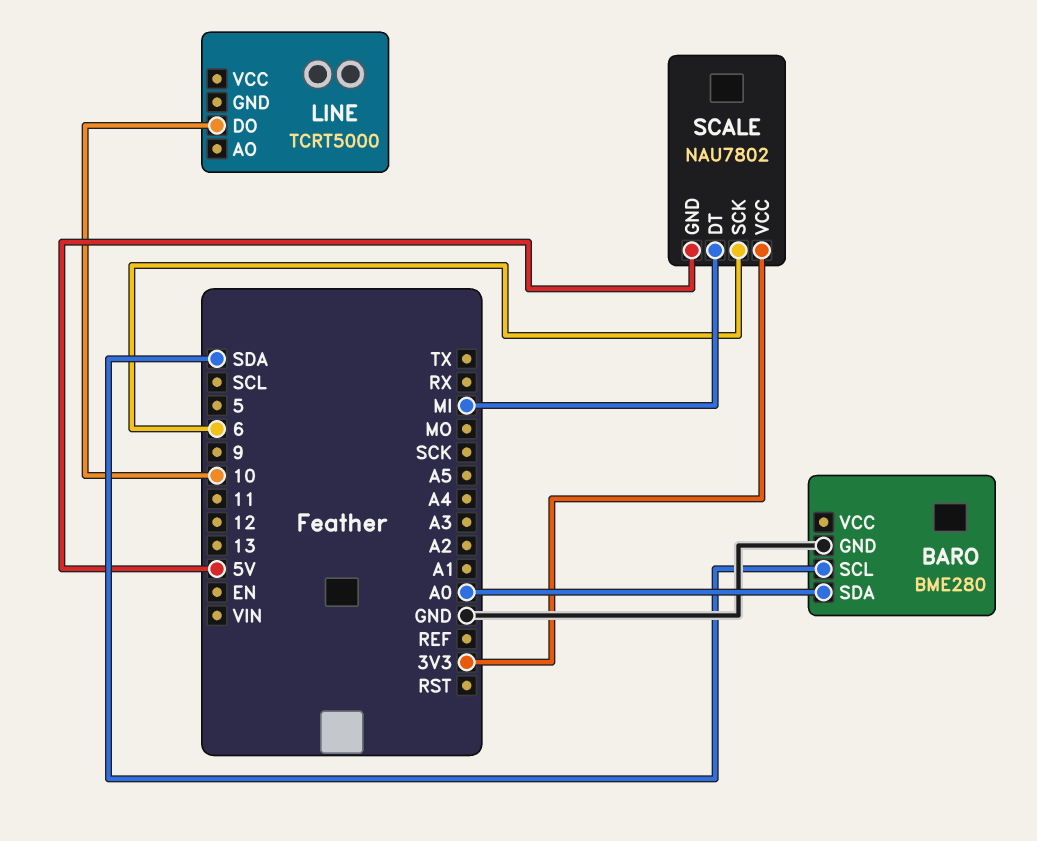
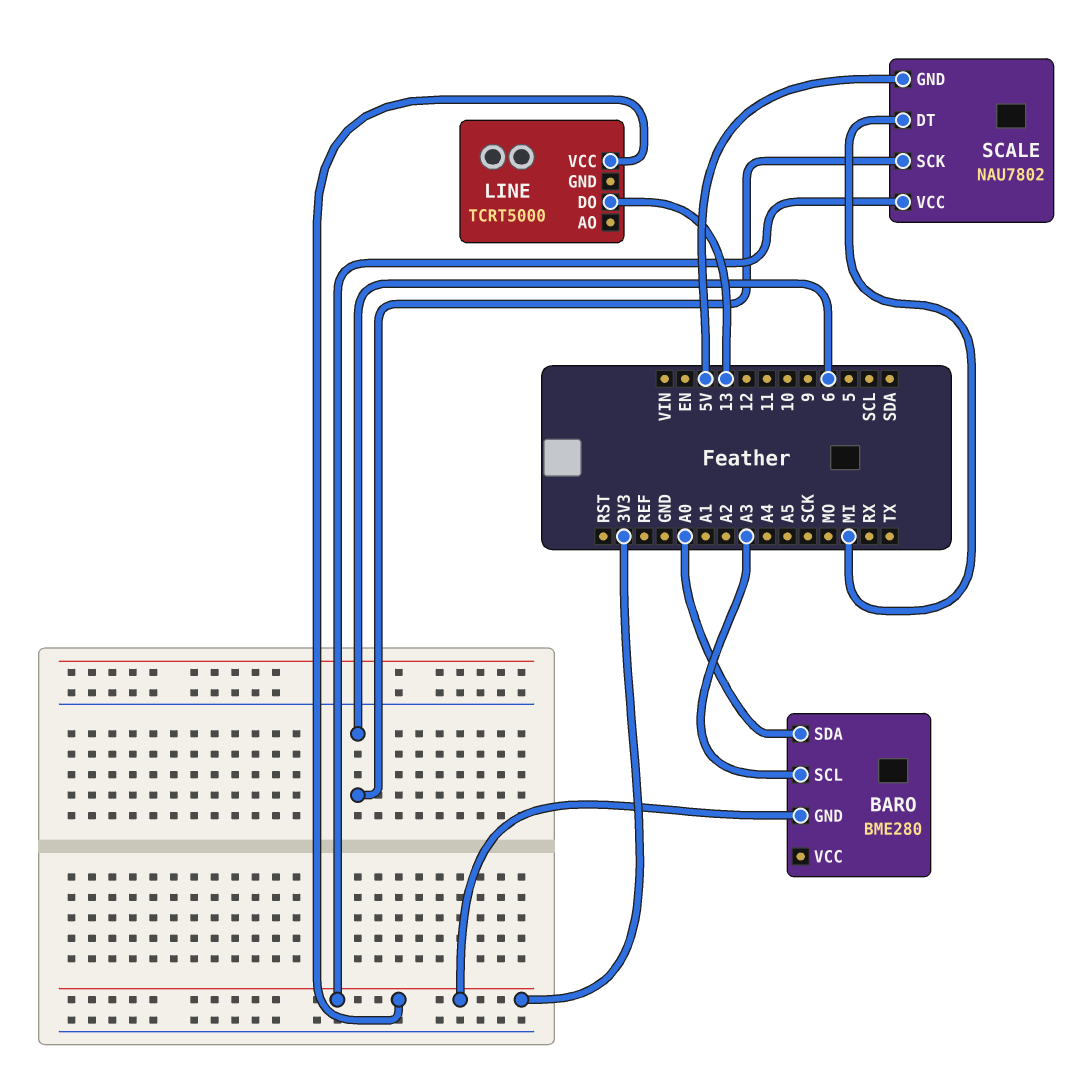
BARO pin GND: GND -> 3V3
BARO pin SCL: SDA -> A3
LINE pin DO: 10 -> 13
LINE pin VCC: none -> 3V3

